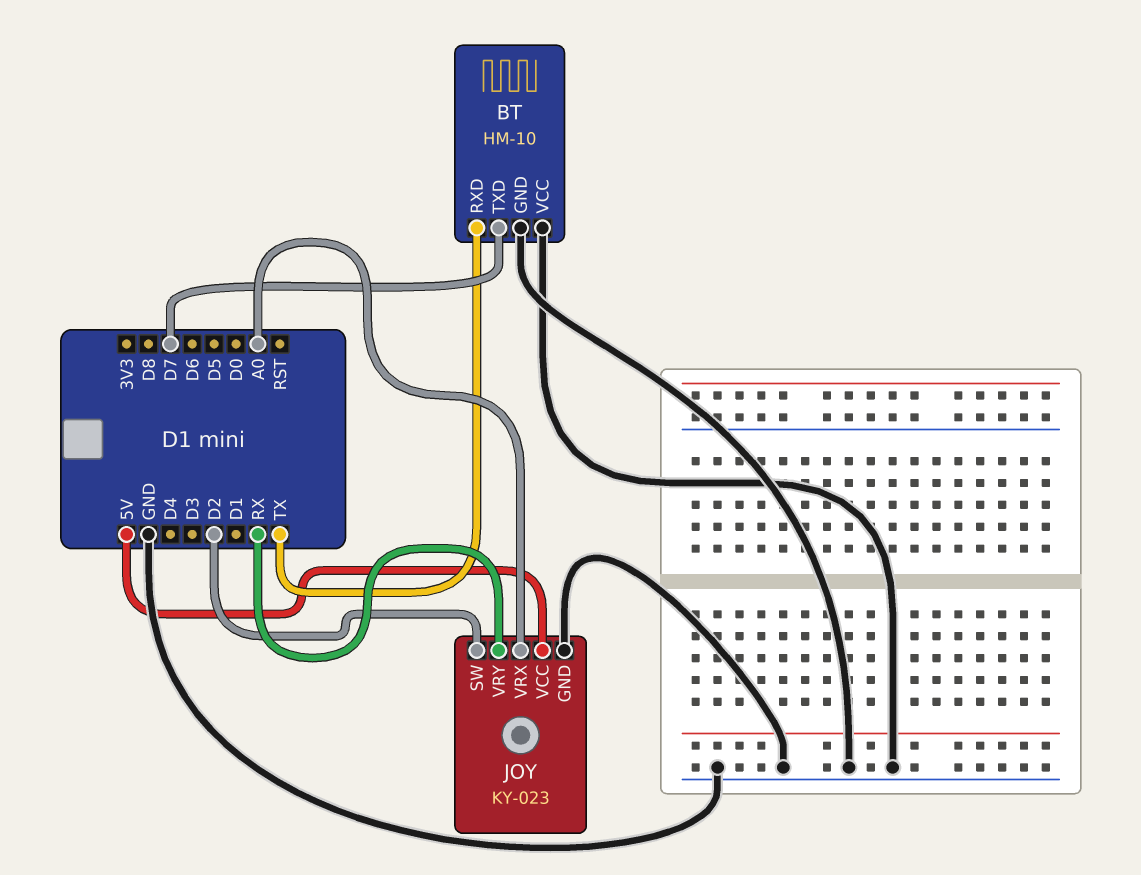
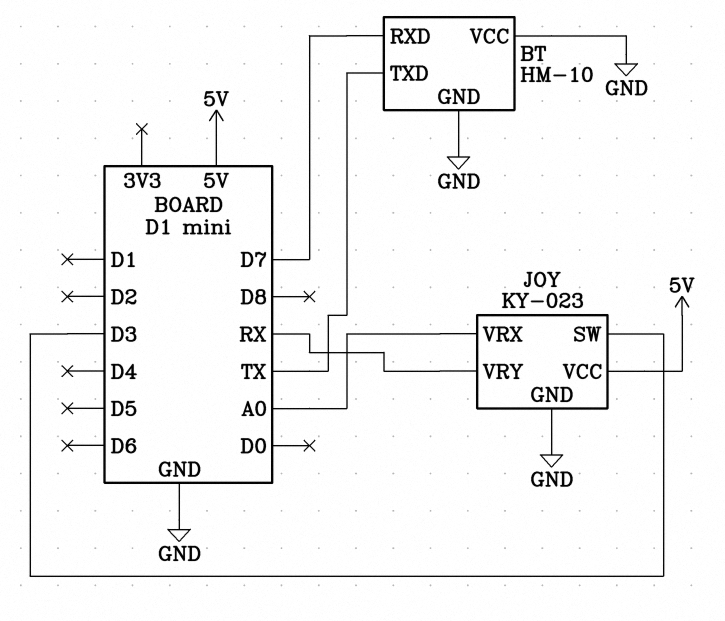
BT pin RXD: TX -> D7
BT pin TXD: D7 -> TX
JOY pin SW: D2 -> D3

